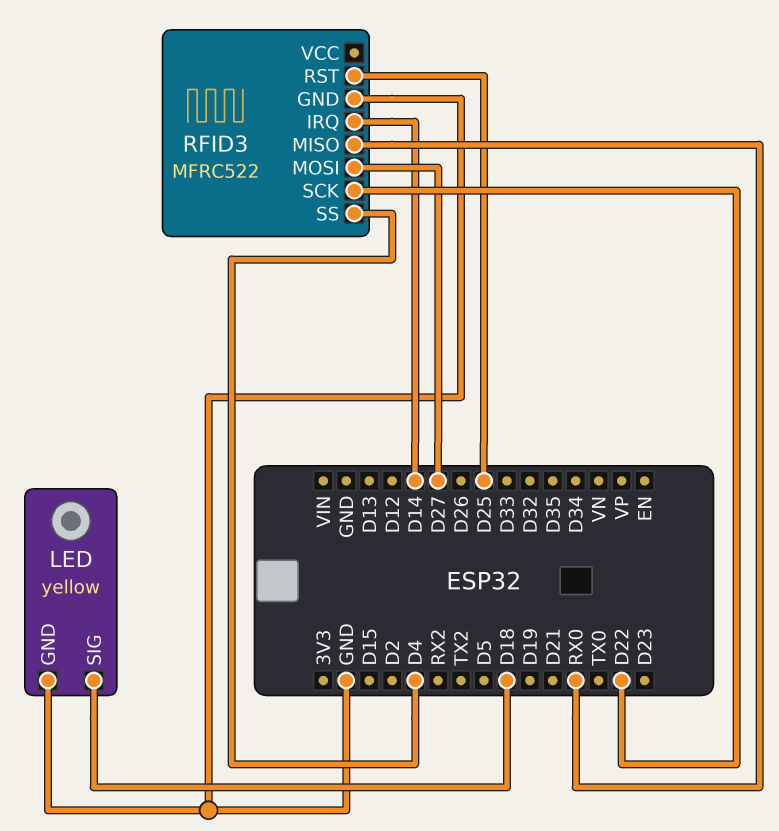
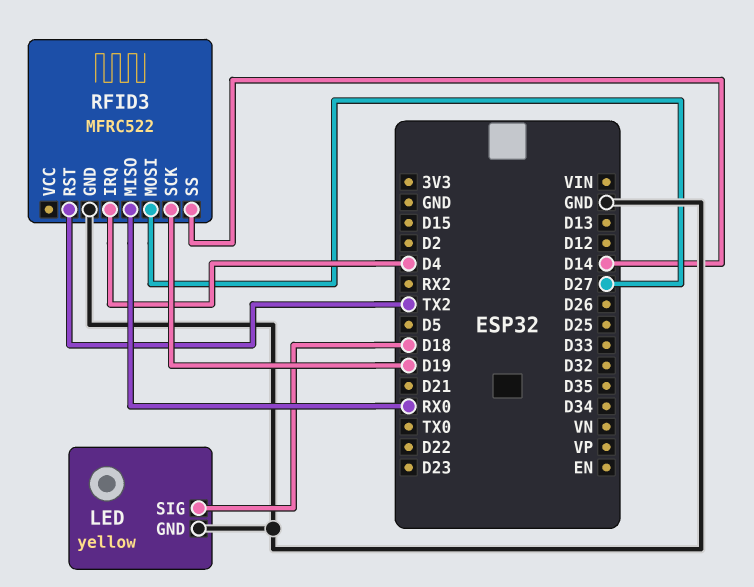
RFID3 pin IRQ: D14 -> D4
RFID3 pin RST: D25 -> TX2
RFID3 pin SCK: D22 -> D19
RFID3 pin SS: D4 -> D14

